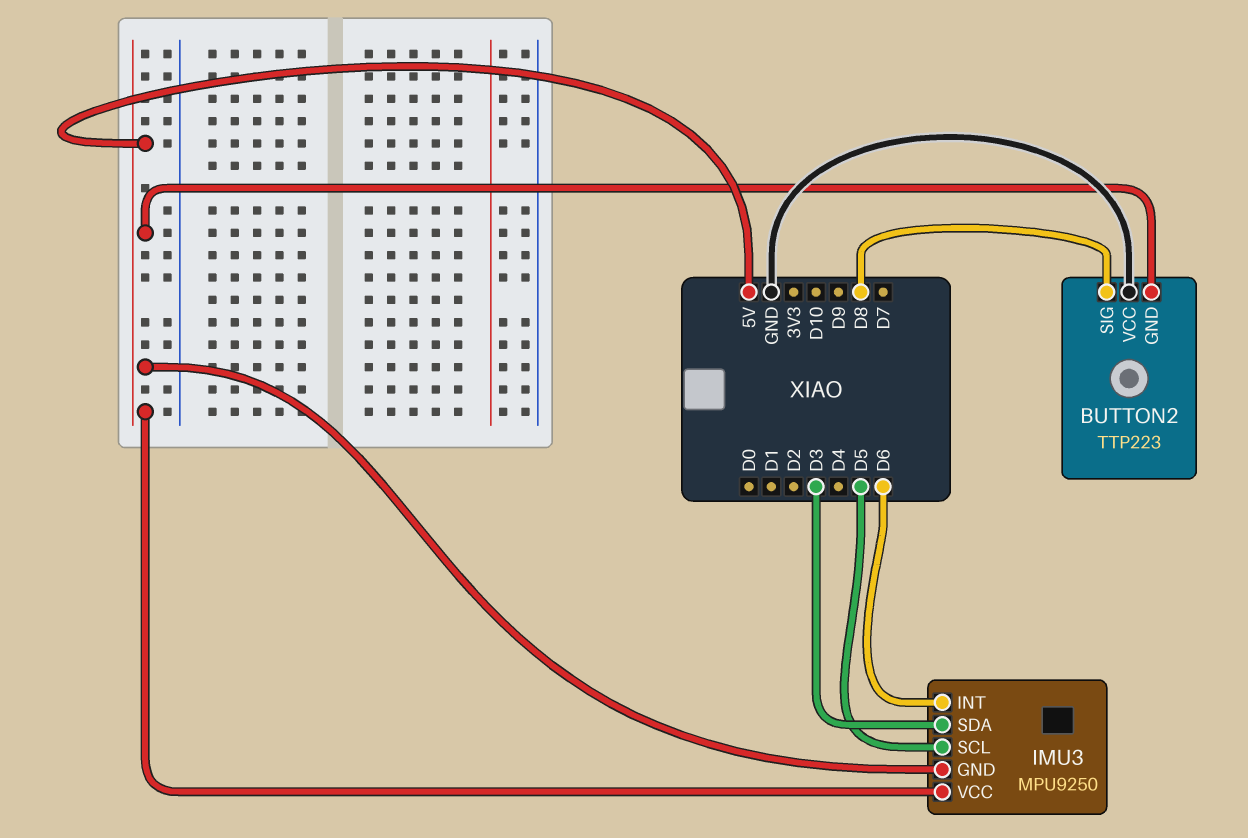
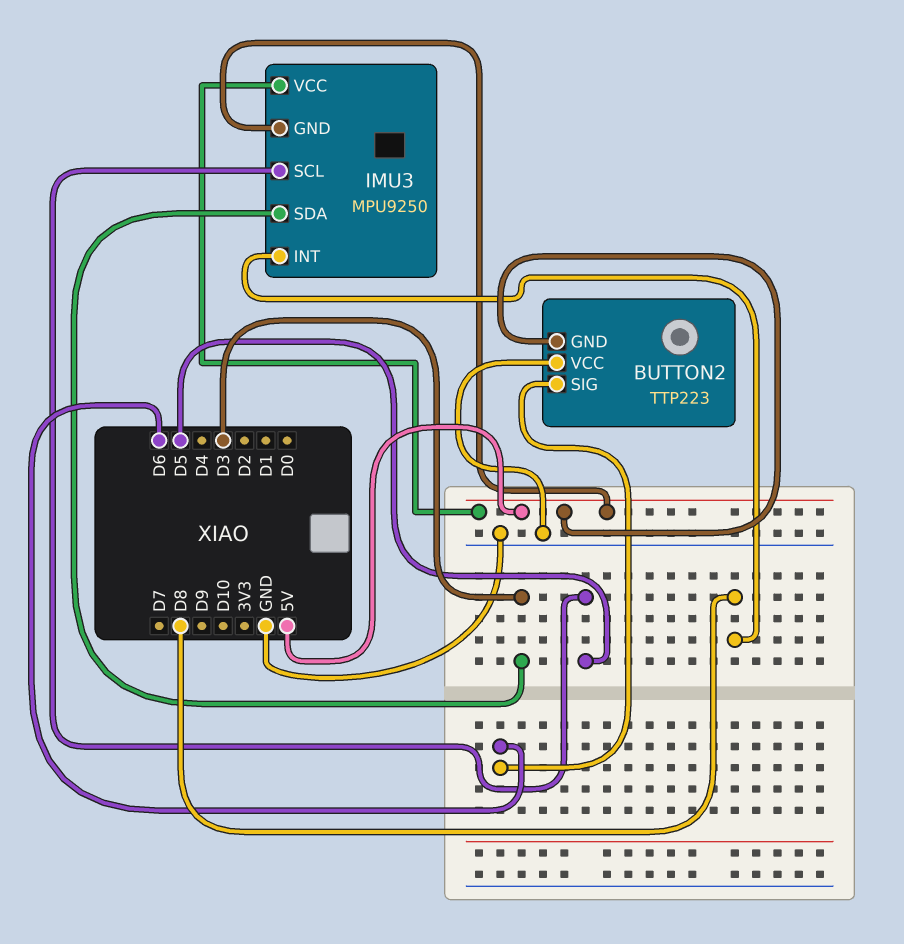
BUTTON2 pin SIG: D8 -> D6
IMU3 pin INT: D6 -> D8

